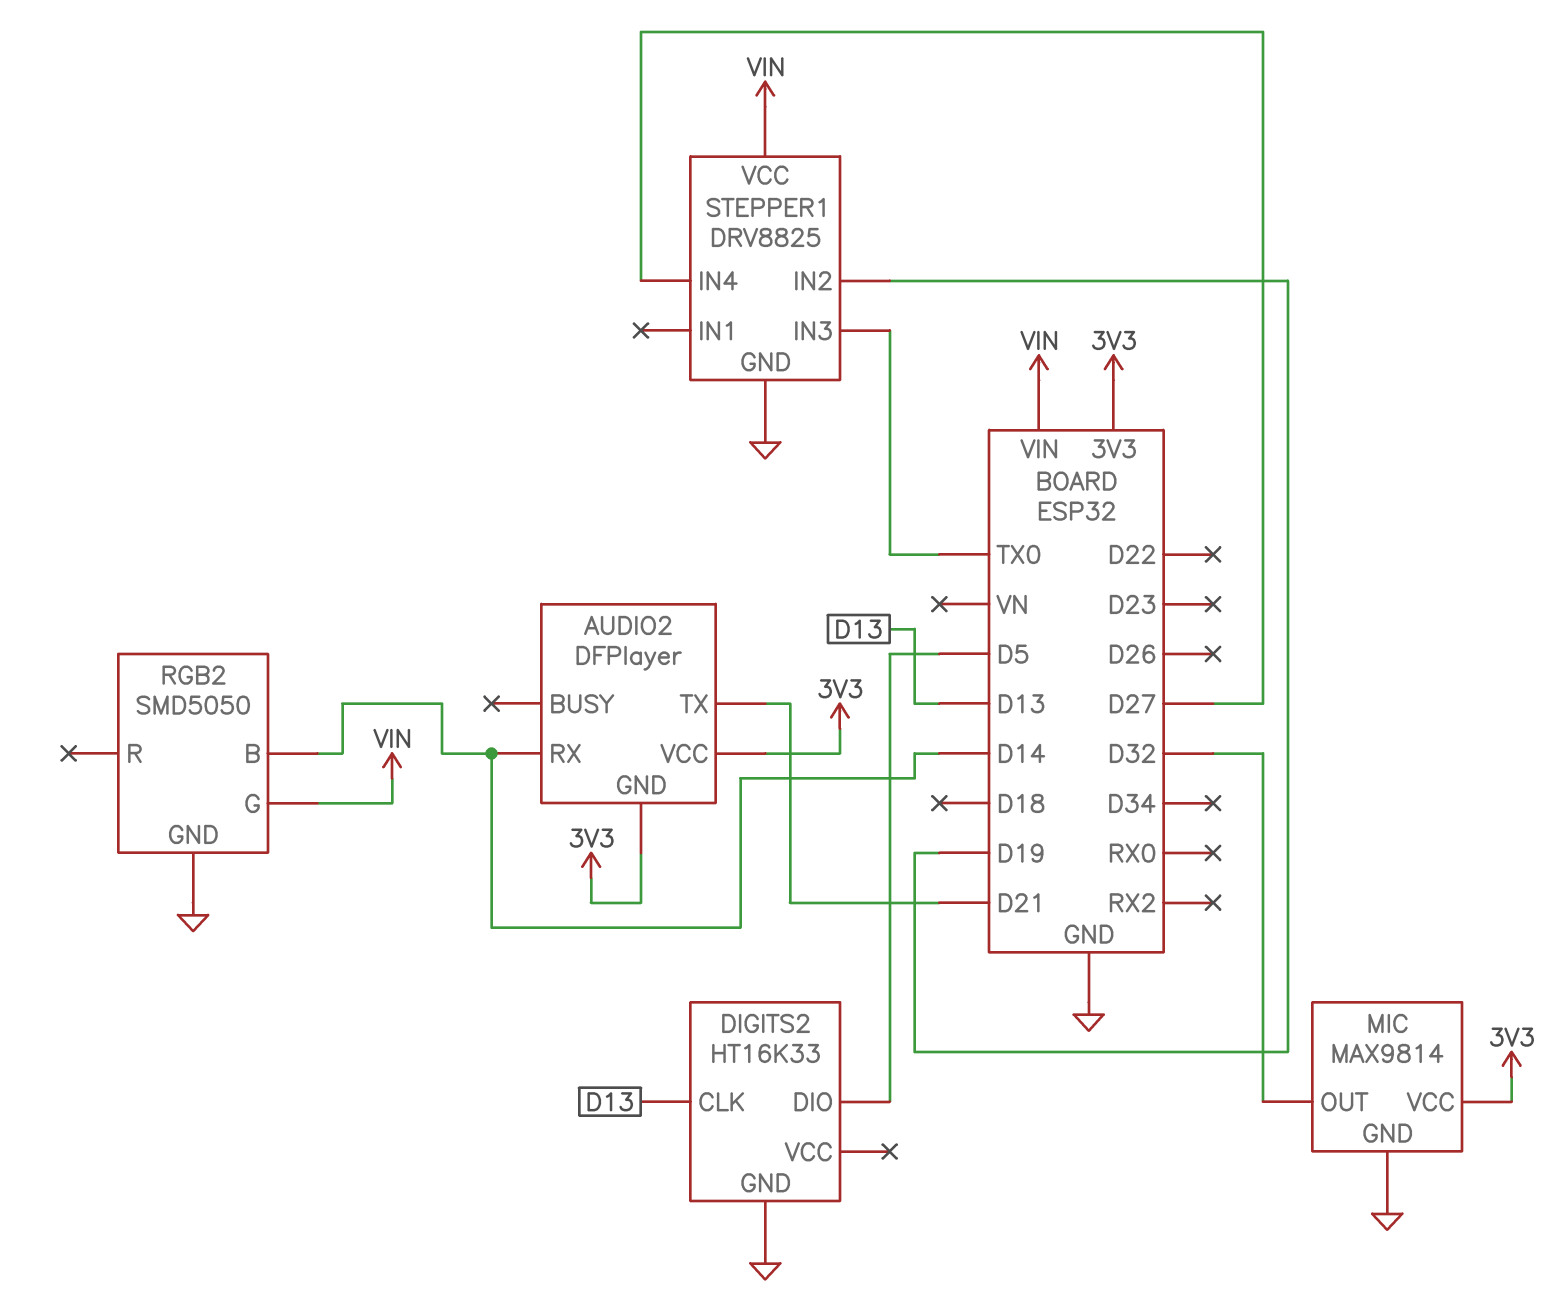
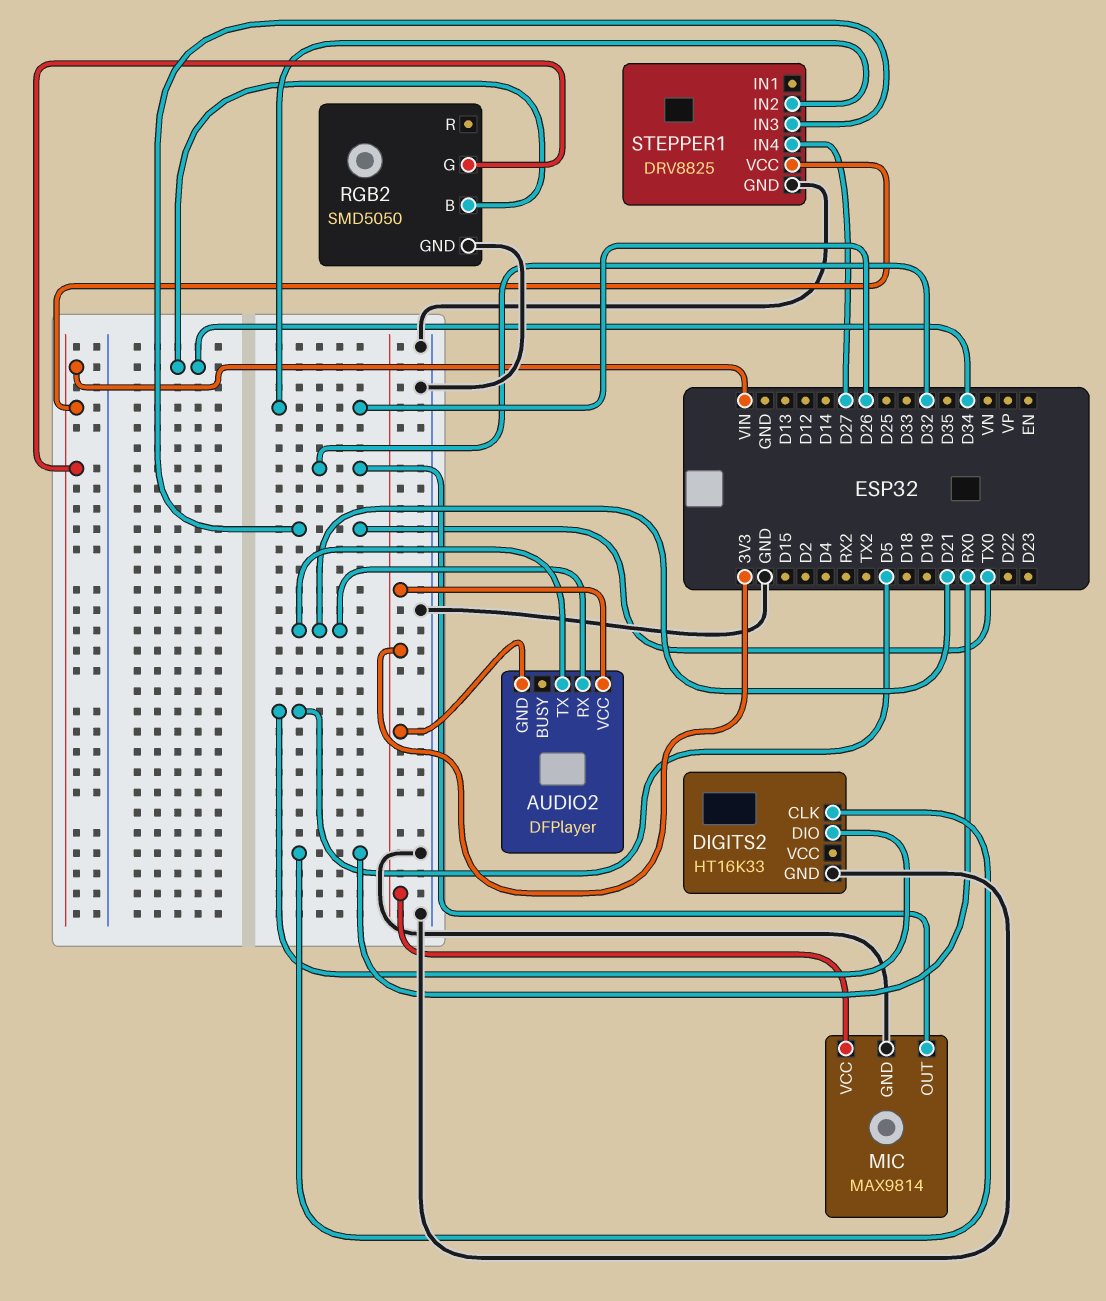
AUDIO2 pin RX: D14 -> D21
DIGITS2 pin CLK: D13 -> RX0
RGB2 pin B: D14 -> D34
STEPPER1 pin IN2: D19 -> D26

